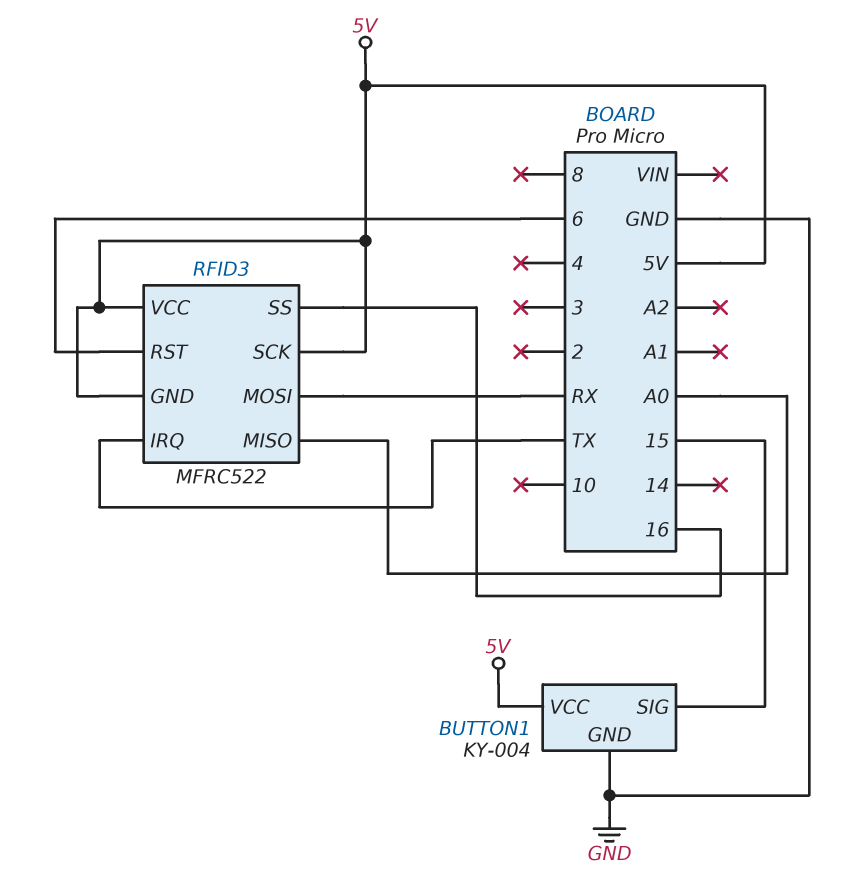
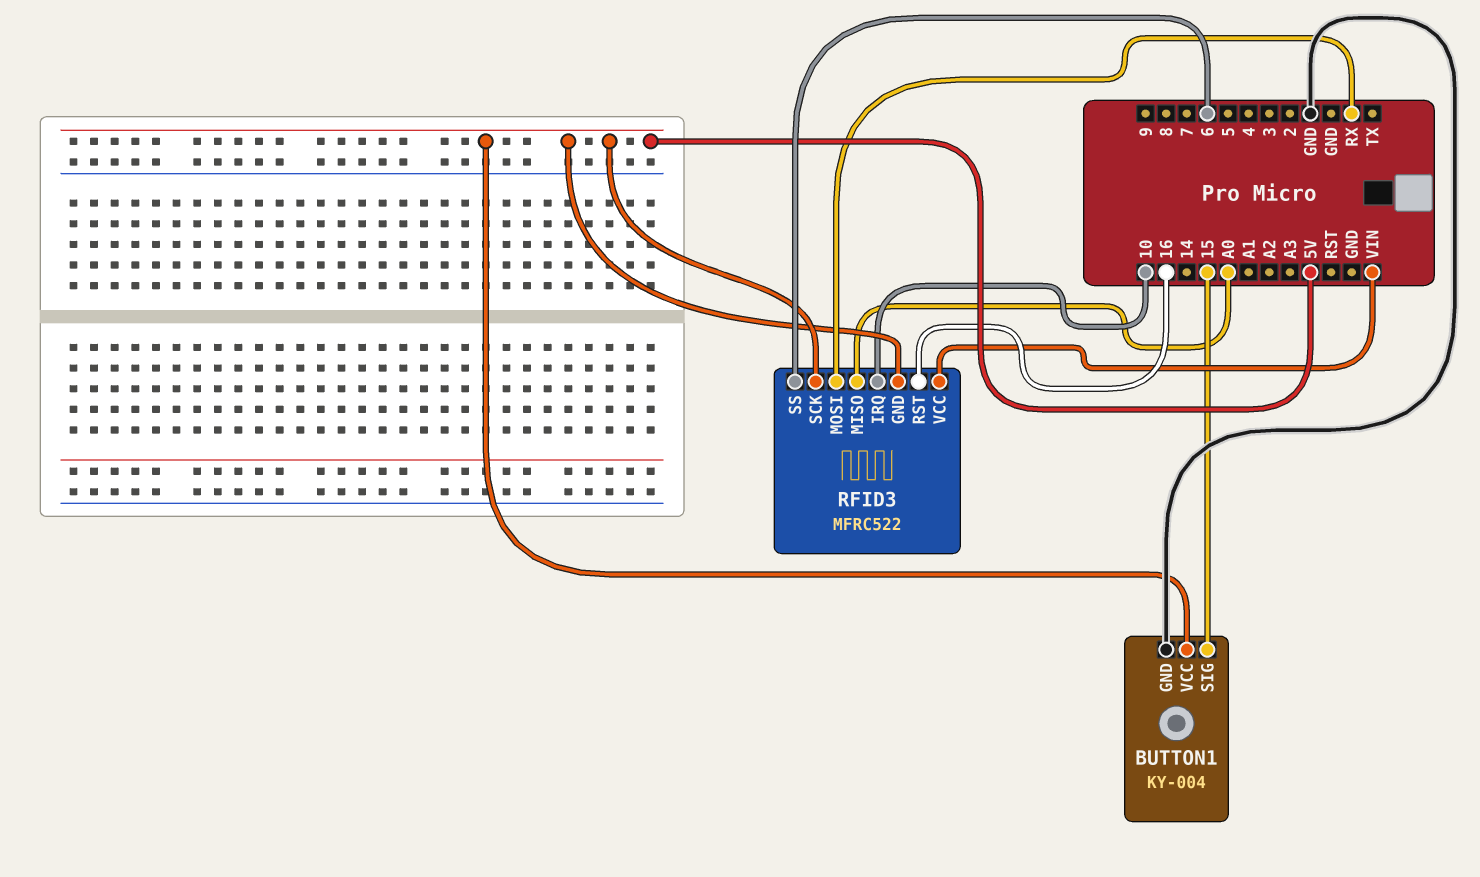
RFID3 pin IRQ: TX -> 10
RFID3 pin RST: 6 -> 16
RFID3 pin SS: 16 -> 6
RFID3 pin VCC: 5V -> VIN

